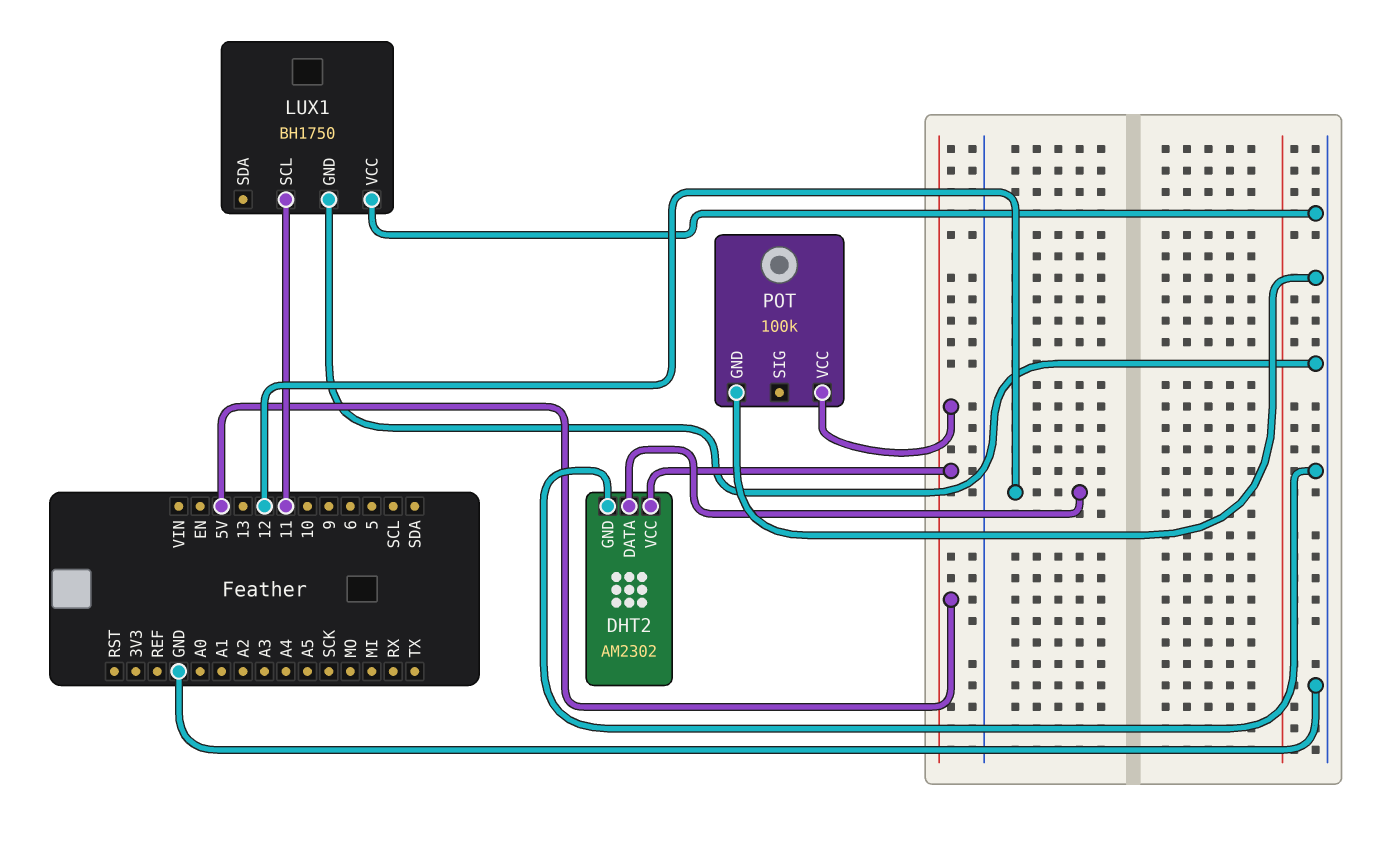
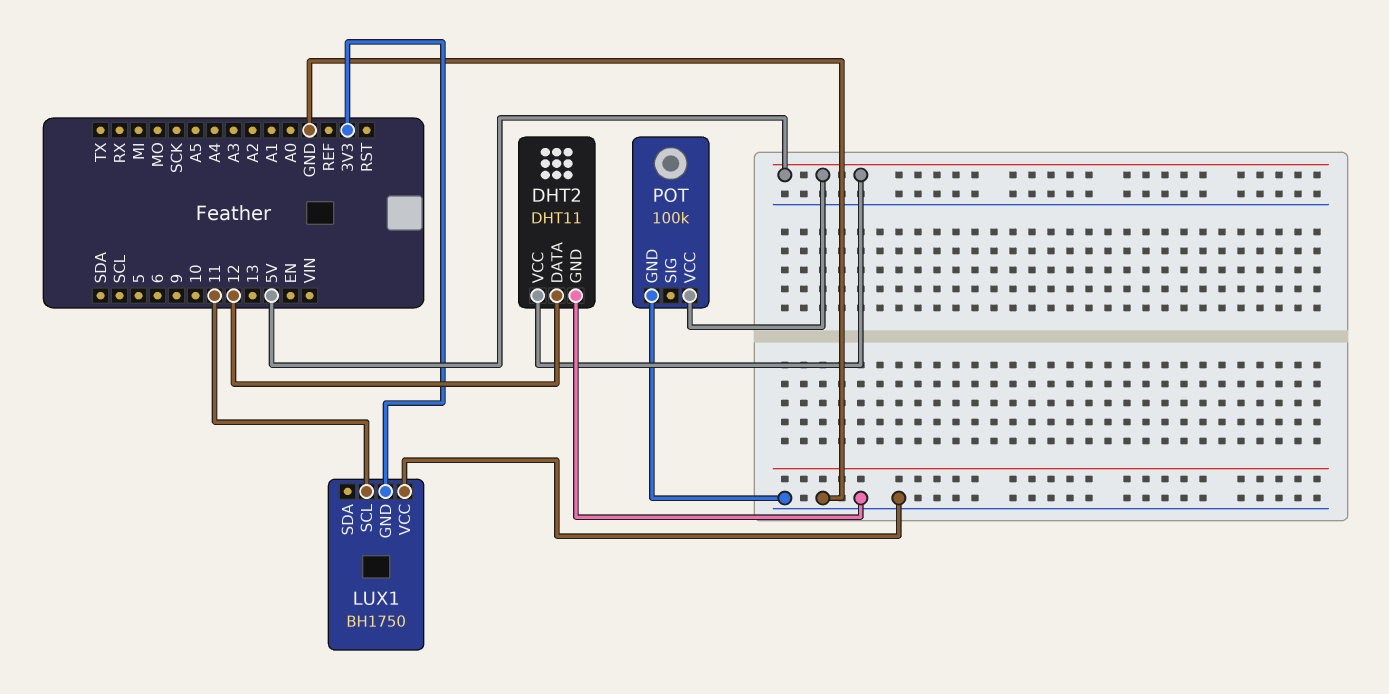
DHT2: AM2302 -> DHT11
LUX1 pin GND: GND -> 3V3

